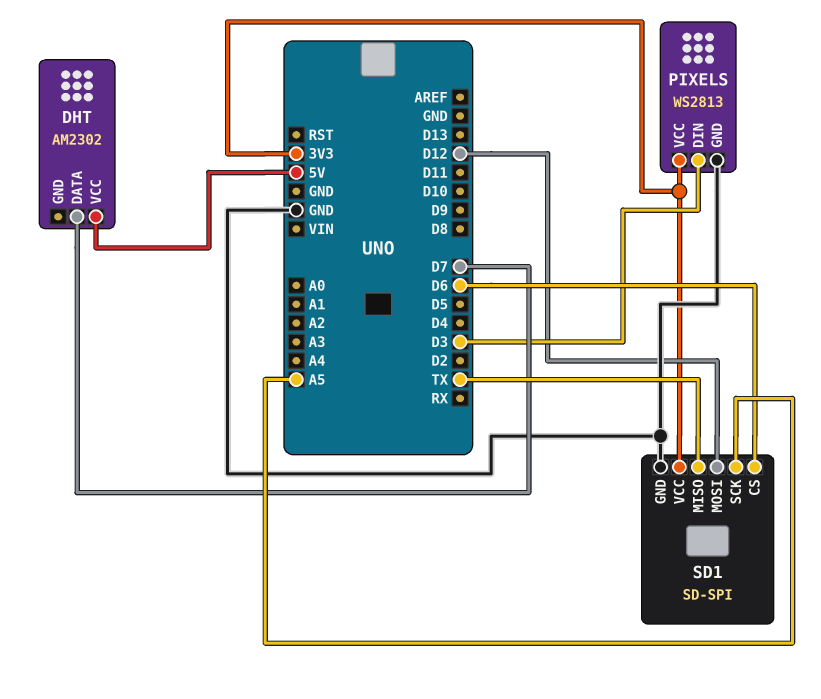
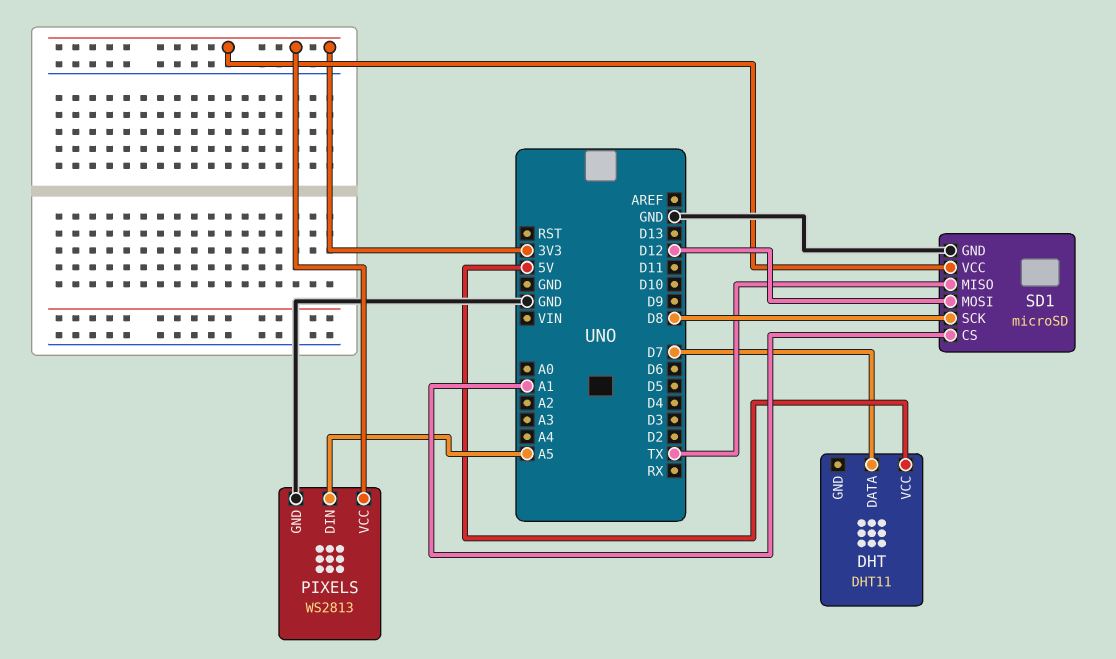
DHT: AM2302 -> DHT11
PIXELS pin DIN: D3 -> A5
SD1: SD-SPI -> microSD
SD1 pin CS: D6 -> A1
SD1 pin SCK: A5 -> D8

